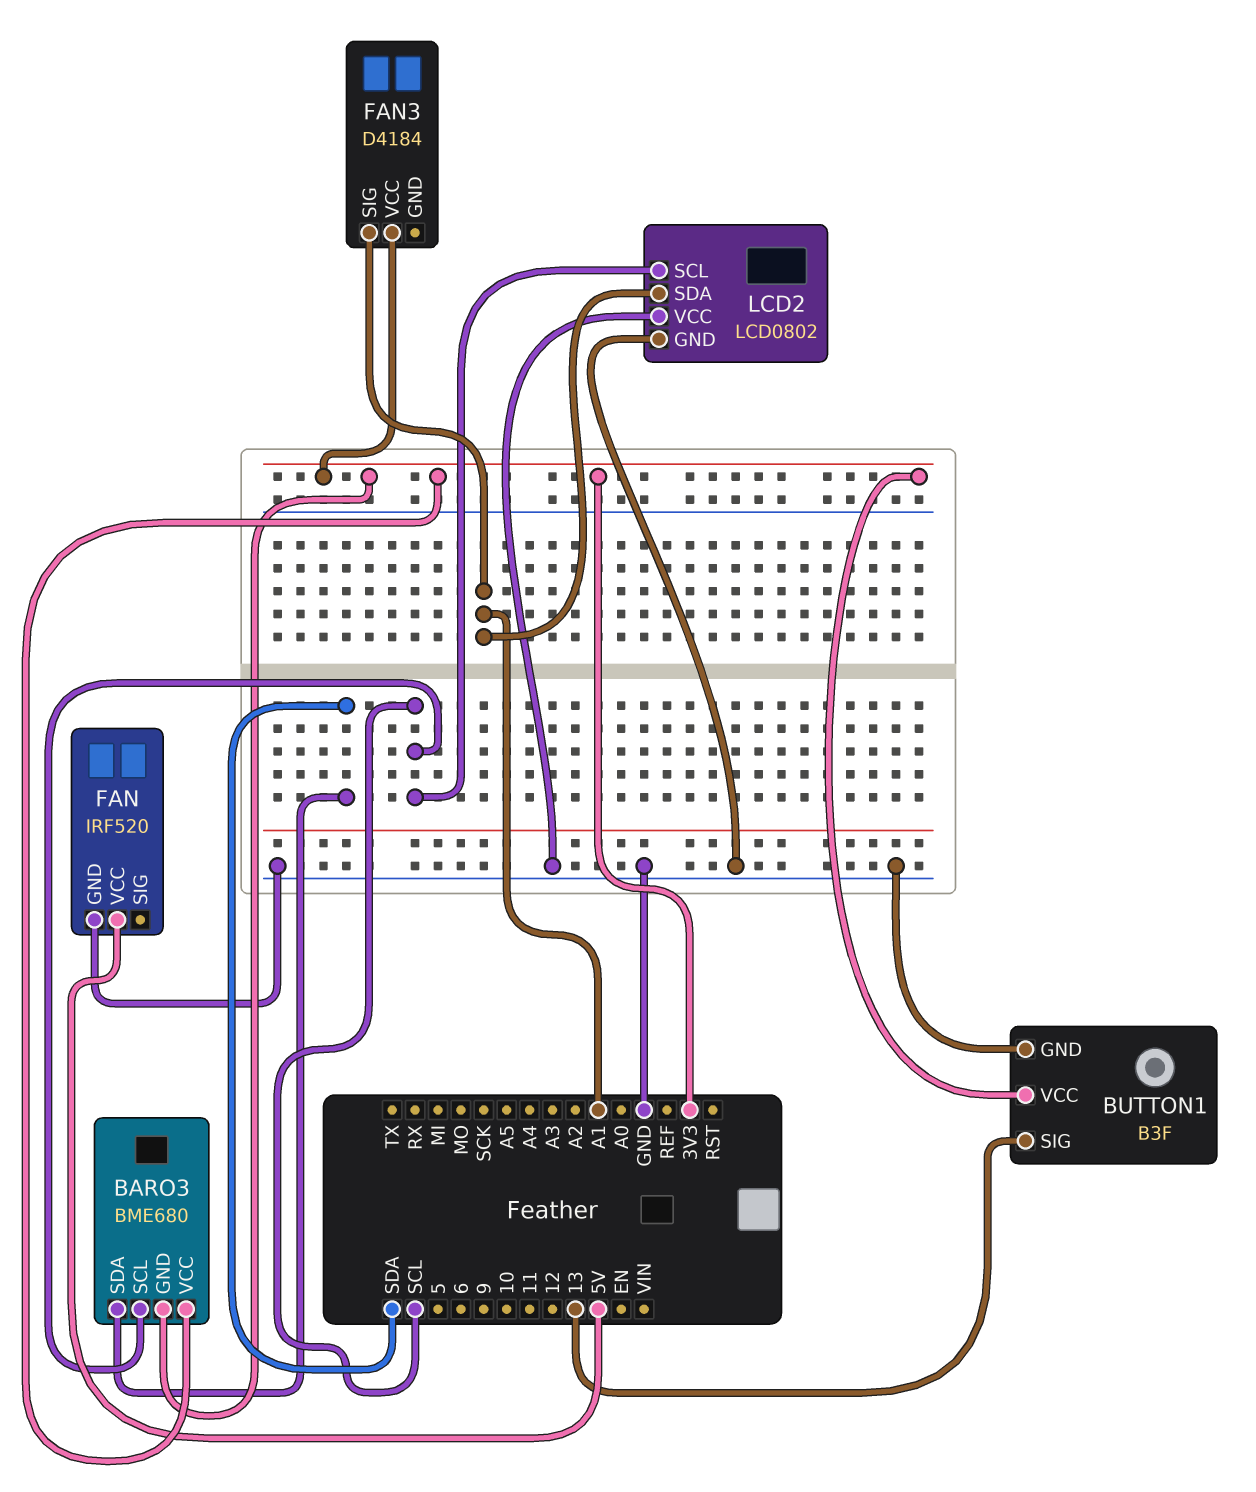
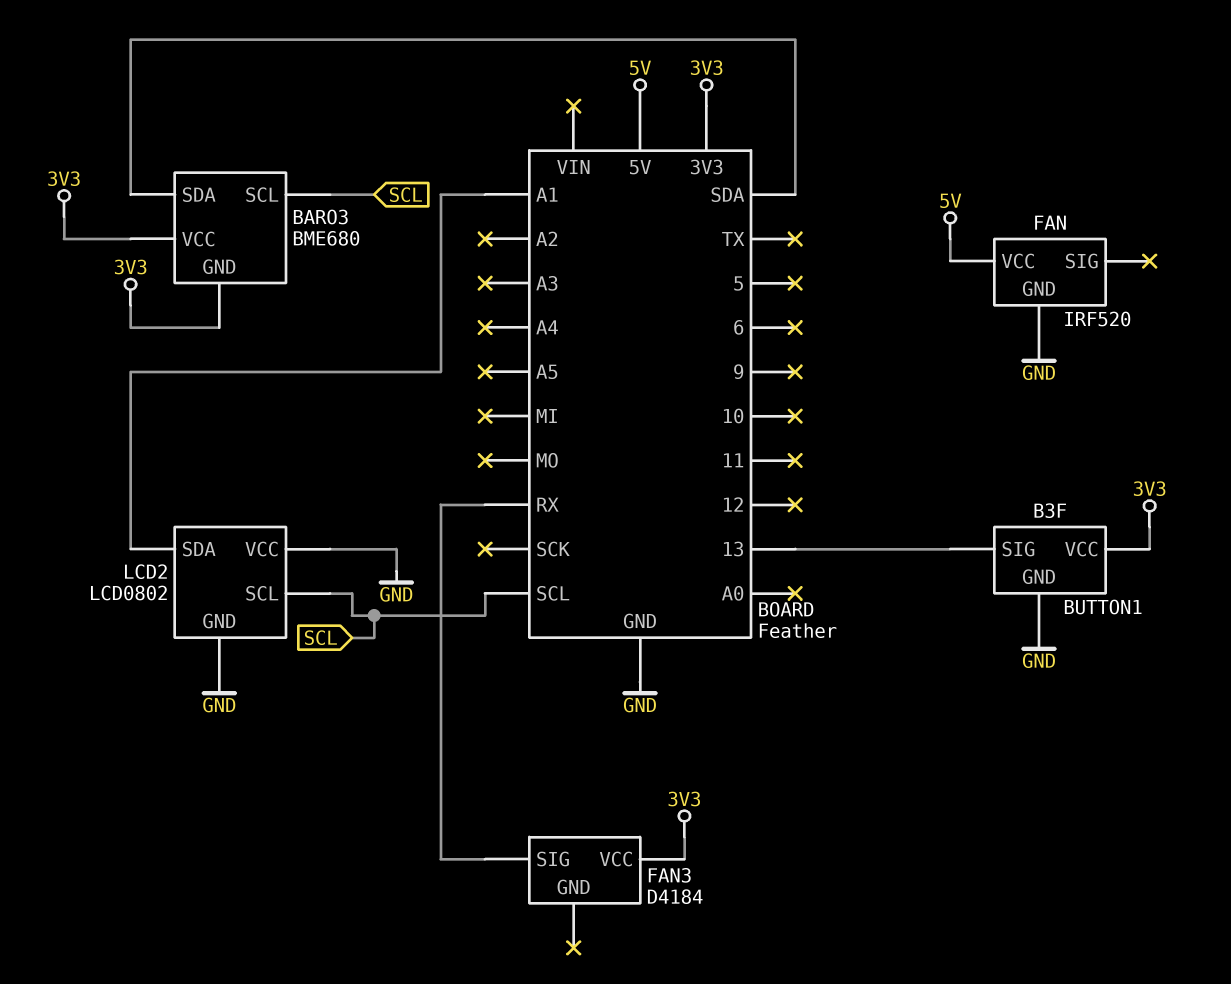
FAN3 pin SIG: A1 -> RX

